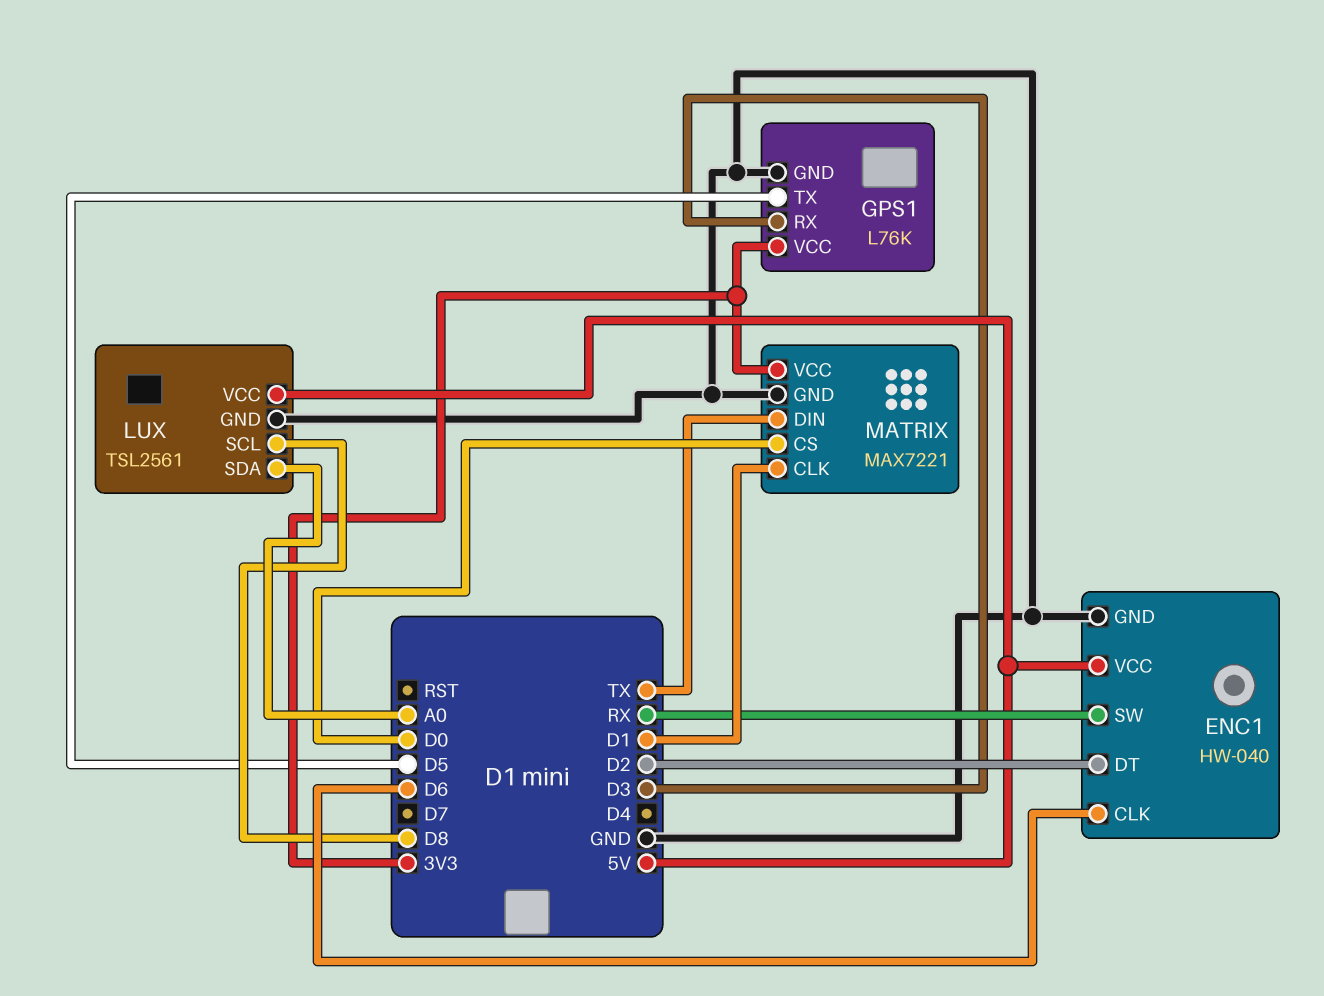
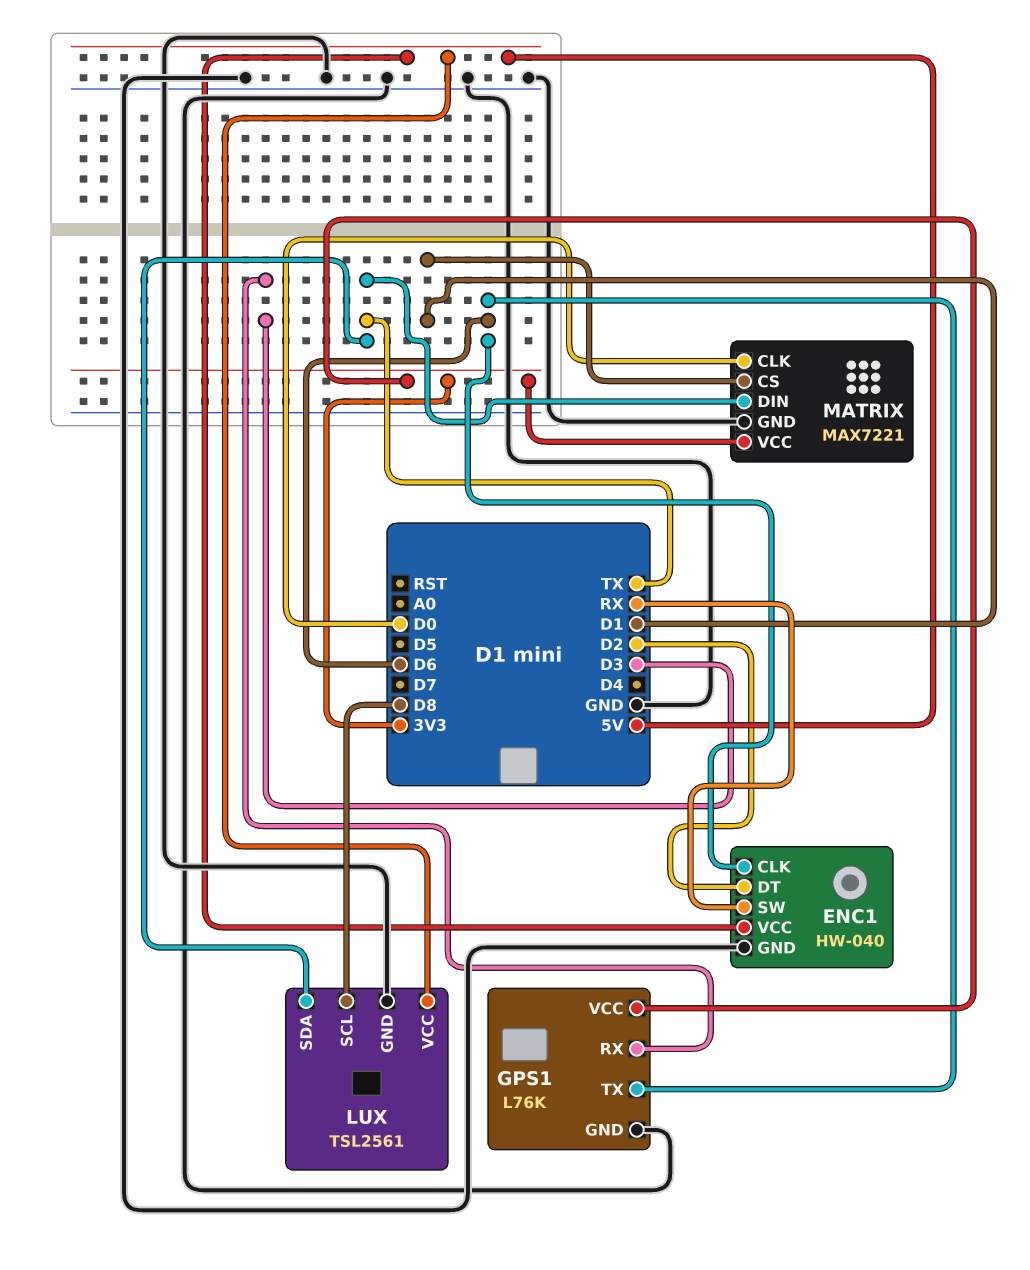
GPS1 pin TX: D5 -> D6
LUX pin SDA: A0 -> TX
MATRIX pin CLK: D1 -> D0
MATRIX pin CS: D0 -> D1

